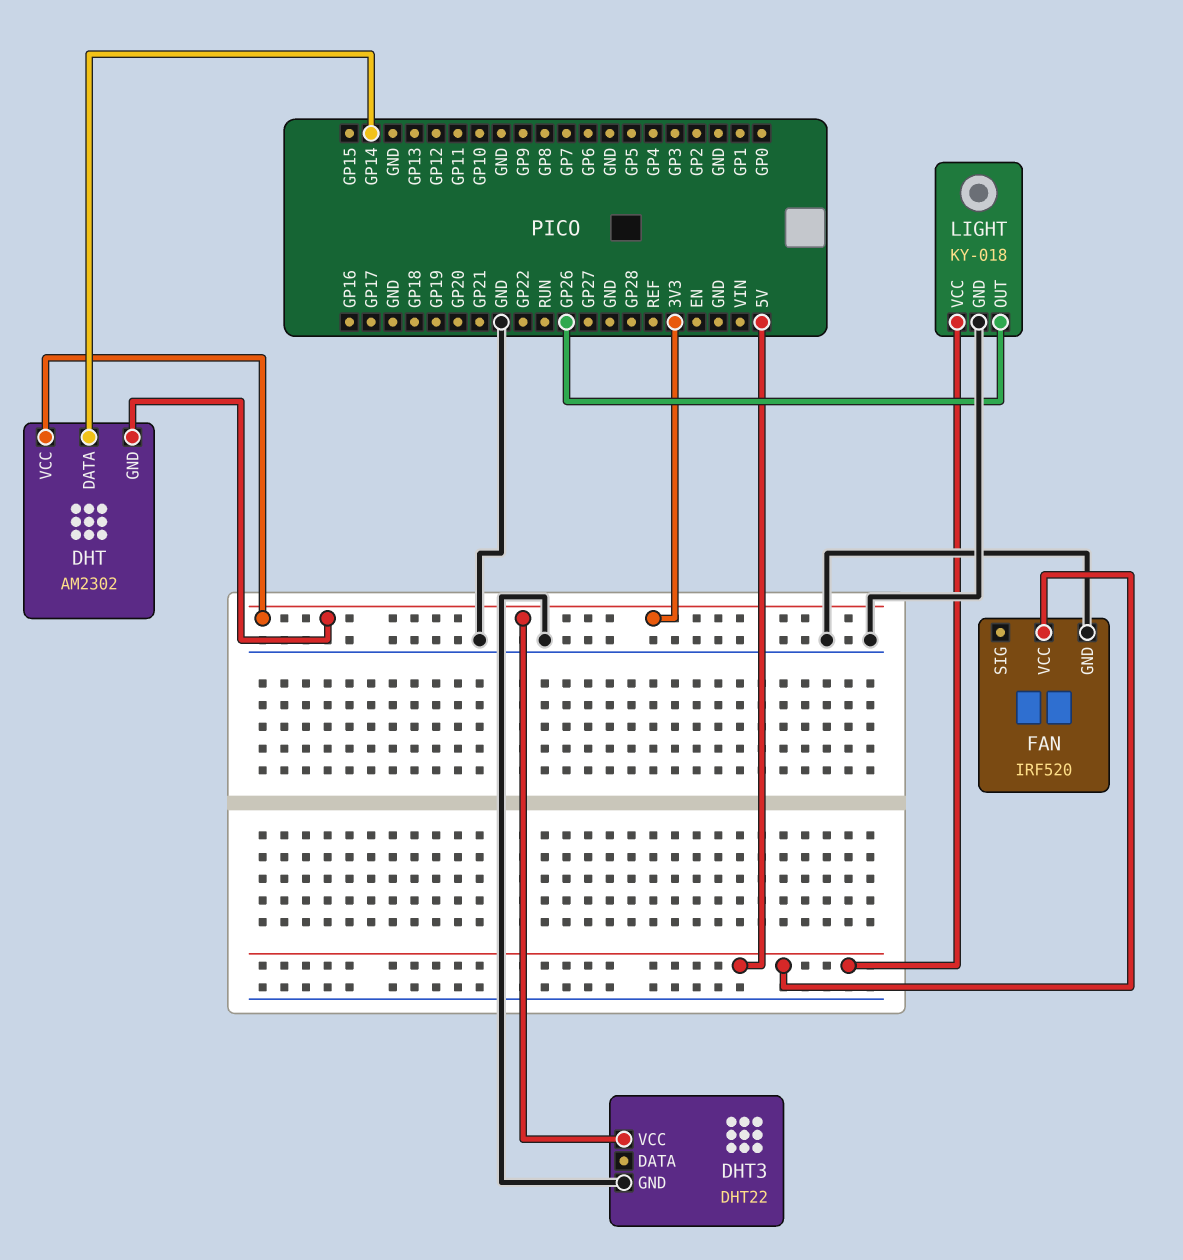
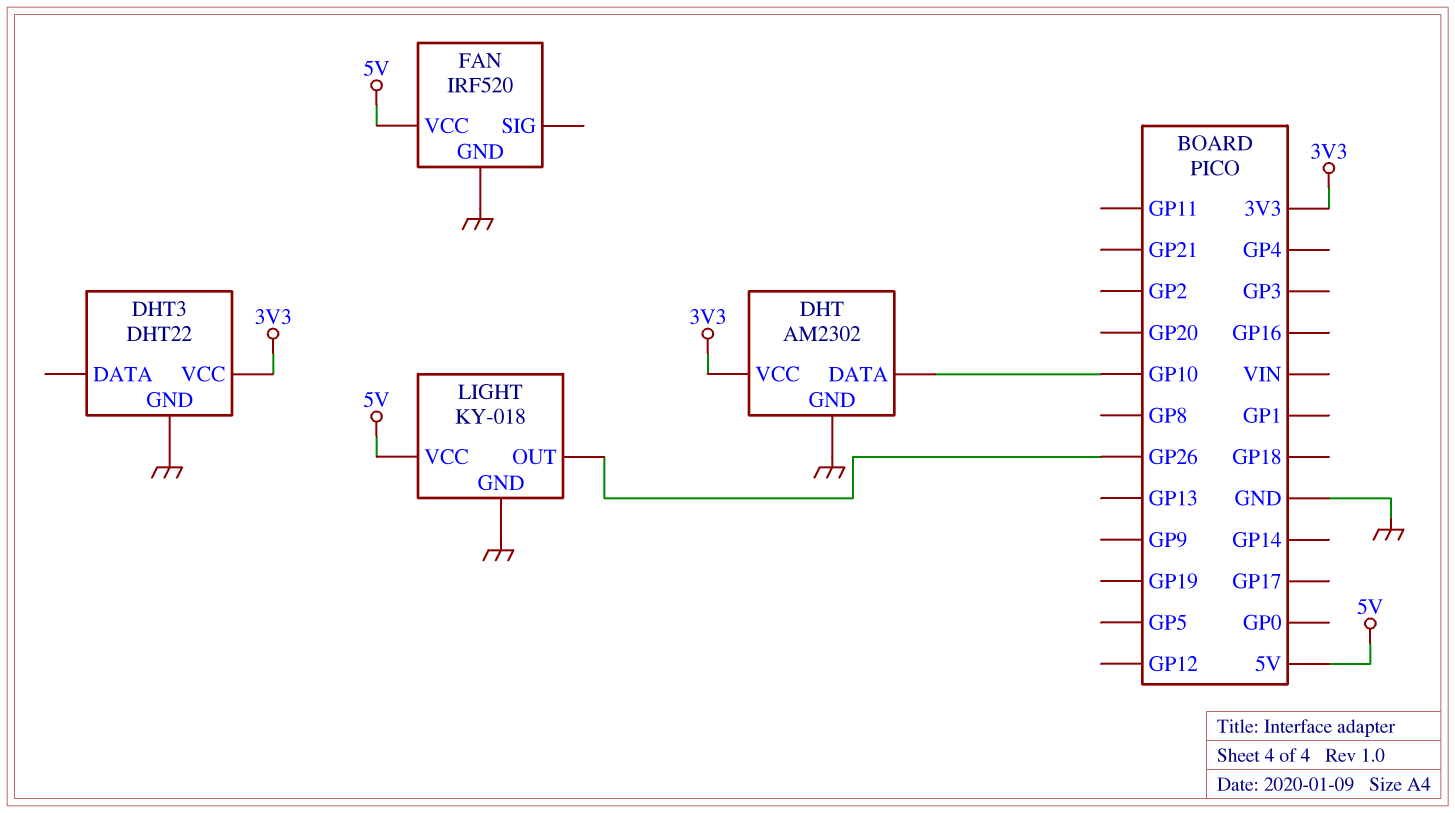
DHT pin DATA: GP14 -> GP10
DHT pin GND: 3V3 -> GND

